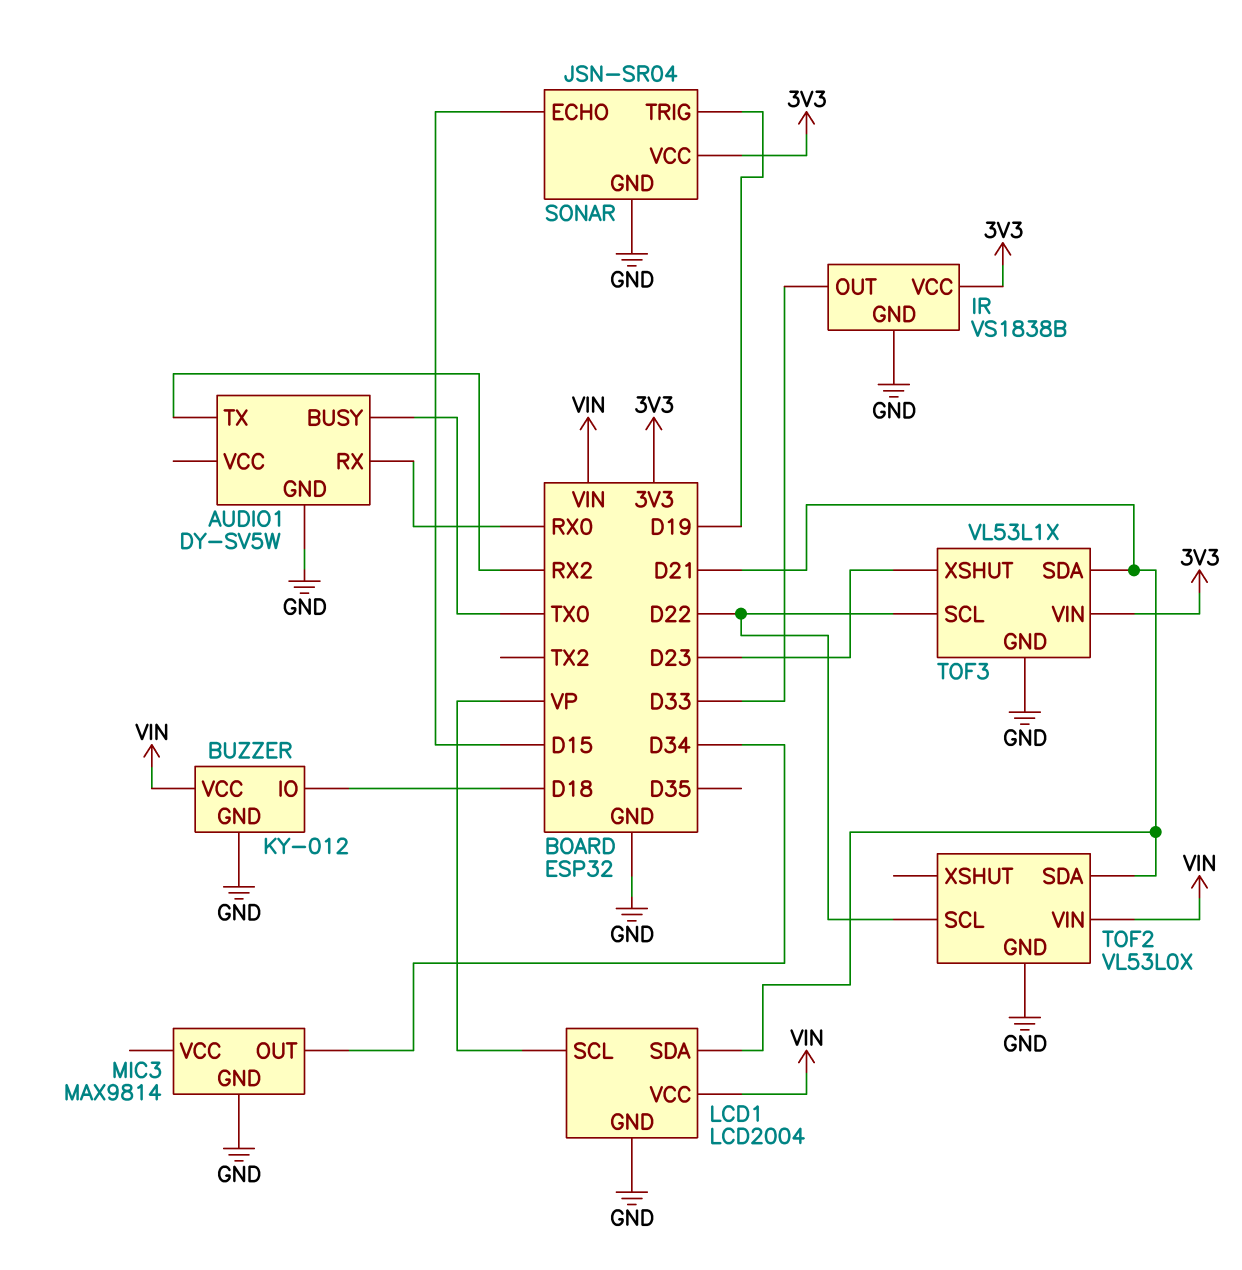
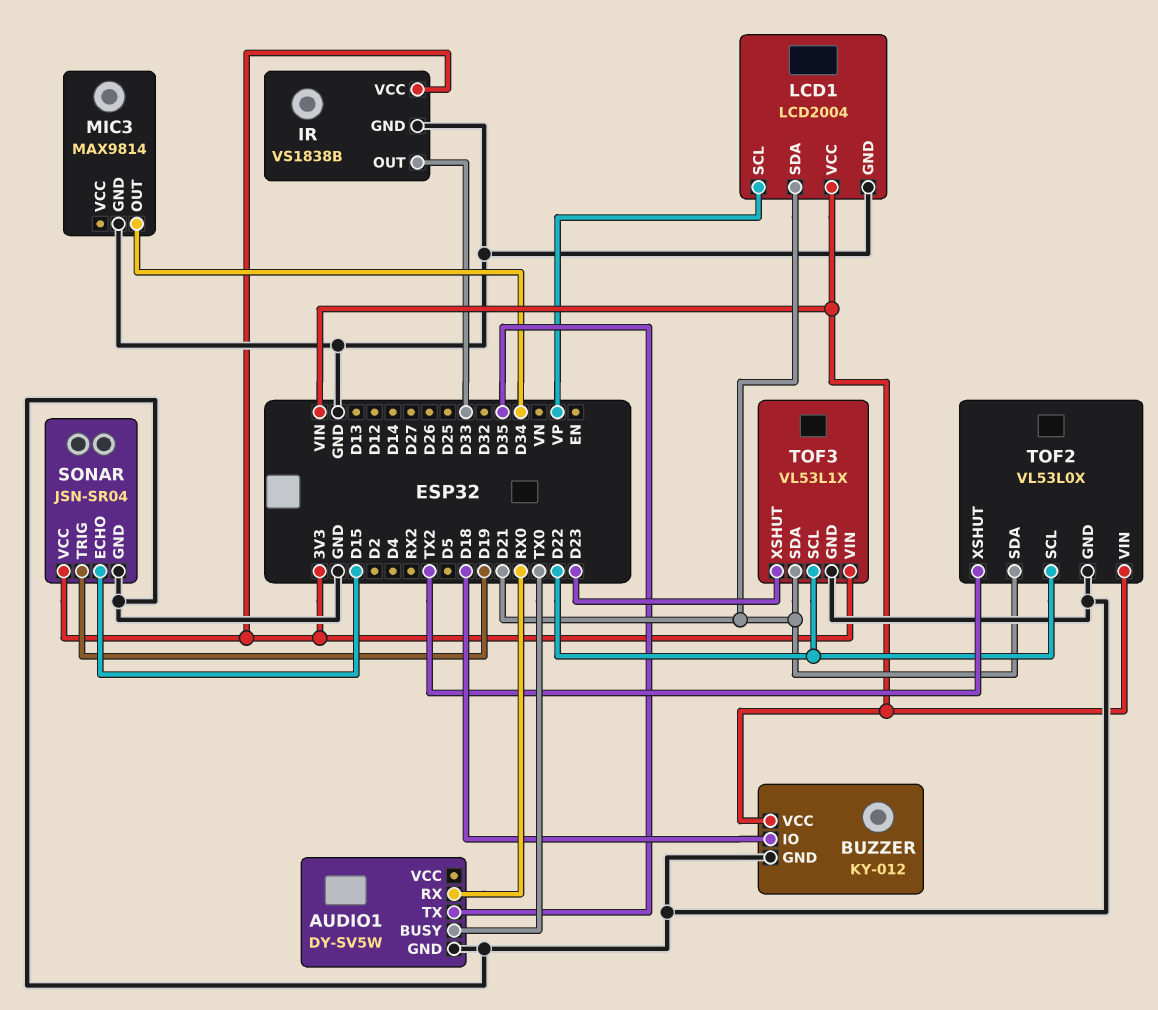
AUDIO1 pin TX: RX2 -> D35
TOF2 pin XSHUT: none -> TX2

